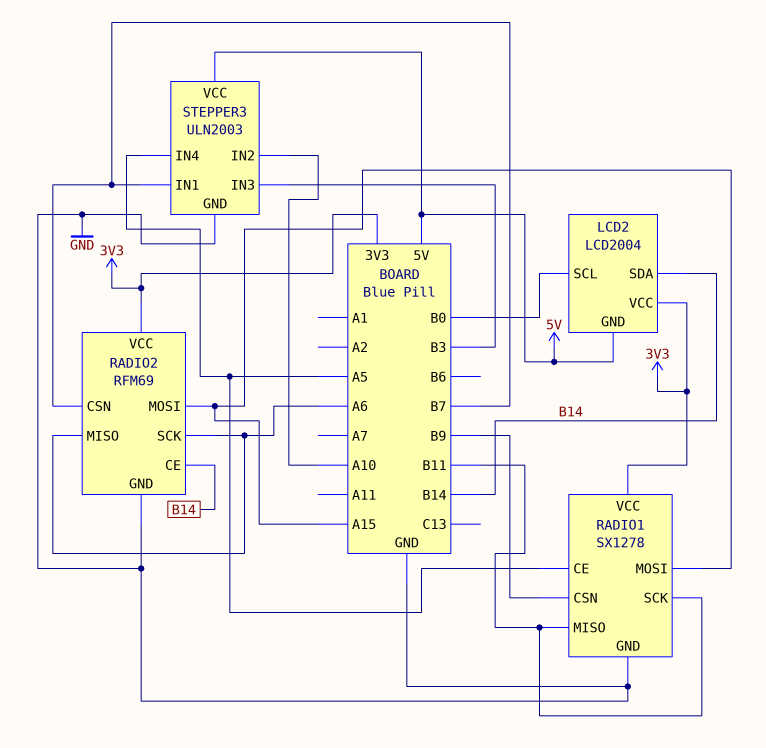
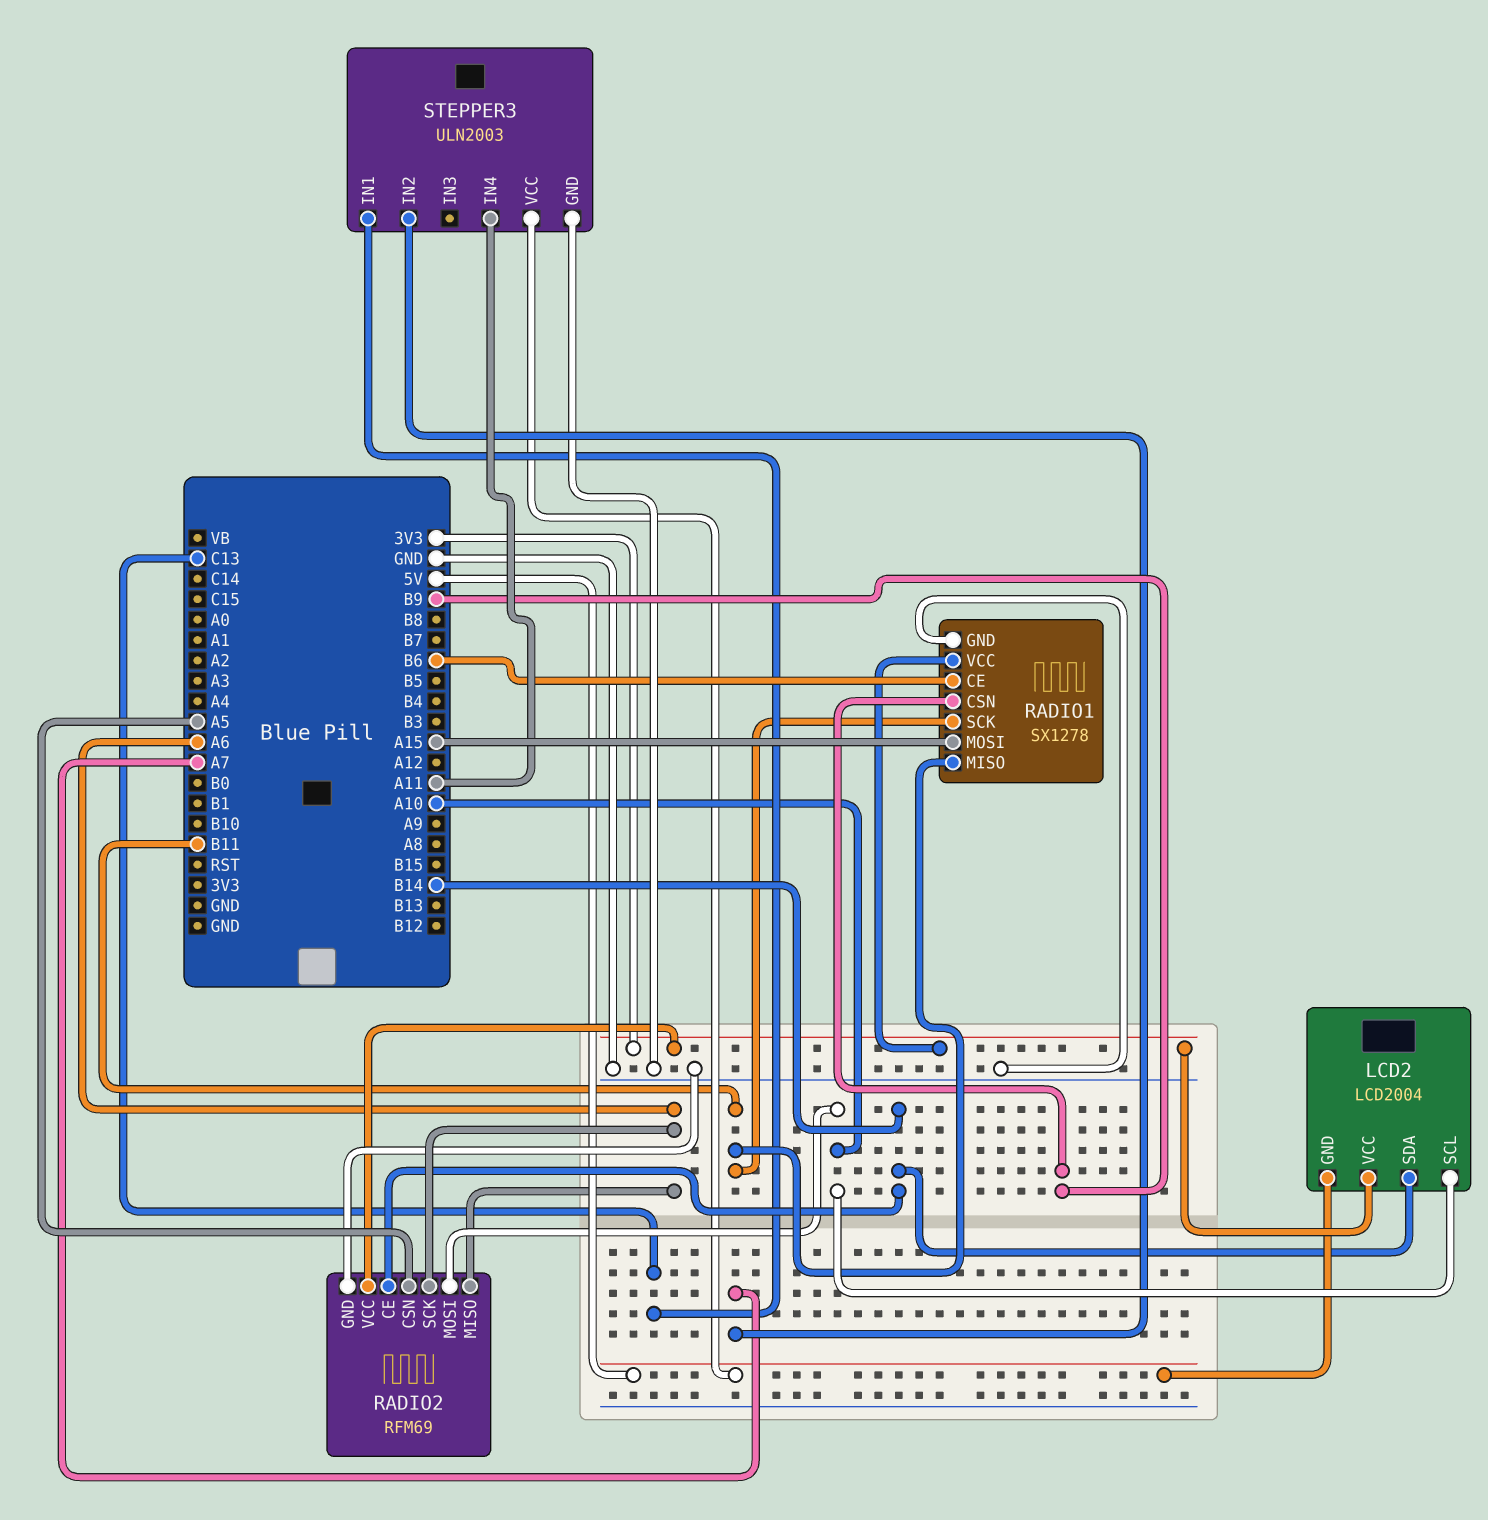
LCD2 pin SCL: B0 -> A10
RADIO1 pin CE: A5 -> B6
RADIO2 pin CSN: B7 -> A5
RADIO2 pin MOSI: A15 -> A10
STEPPER3 pin IN1: B7 -> C13
STEPPER3 pin IN2: A10 -> A7
STEPPER3 pin IN3: B3 -> none
STEPPER3 pin IN4: A5 -> A11

